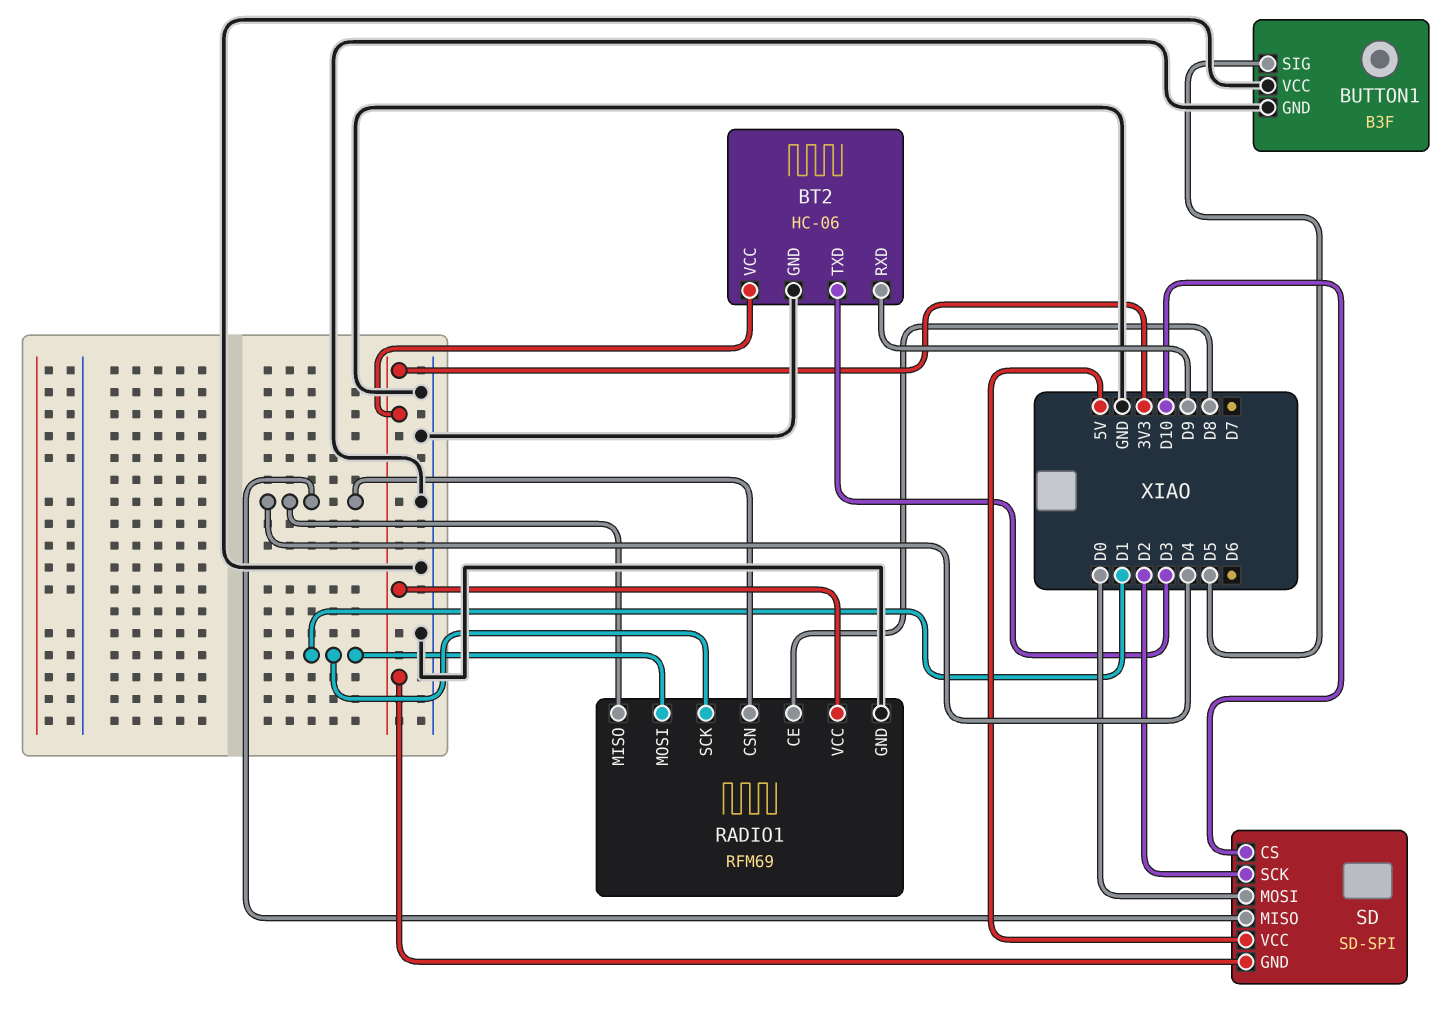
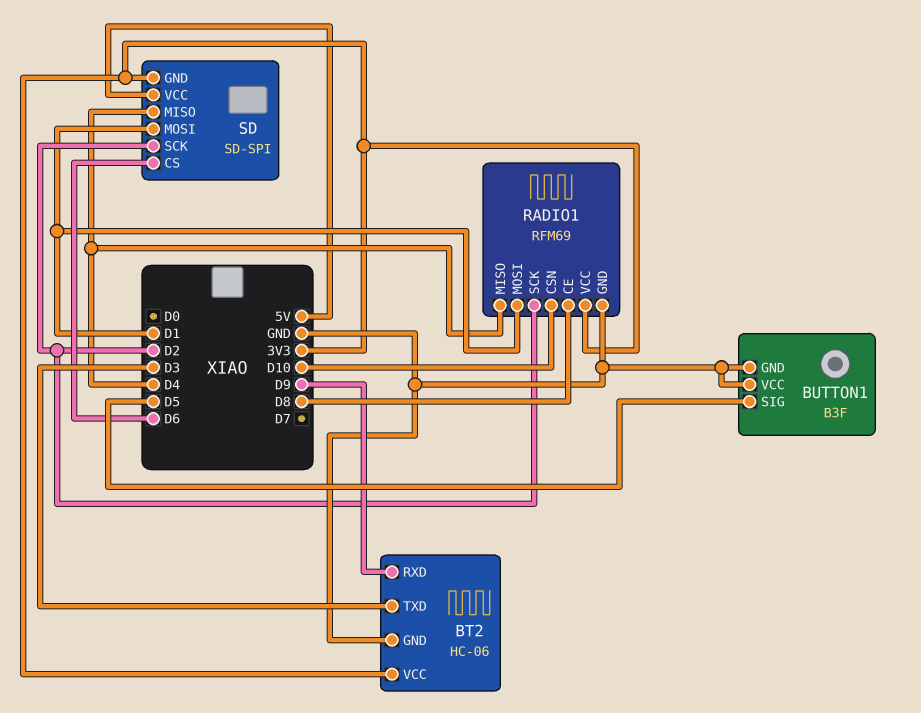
RADIO1 pin CSN: D4 -> D10
RADIO1 pin SCK: D1 -> D2
SD pin CS: D10 -> D6
SD pin MOSI: D0 -> D1

